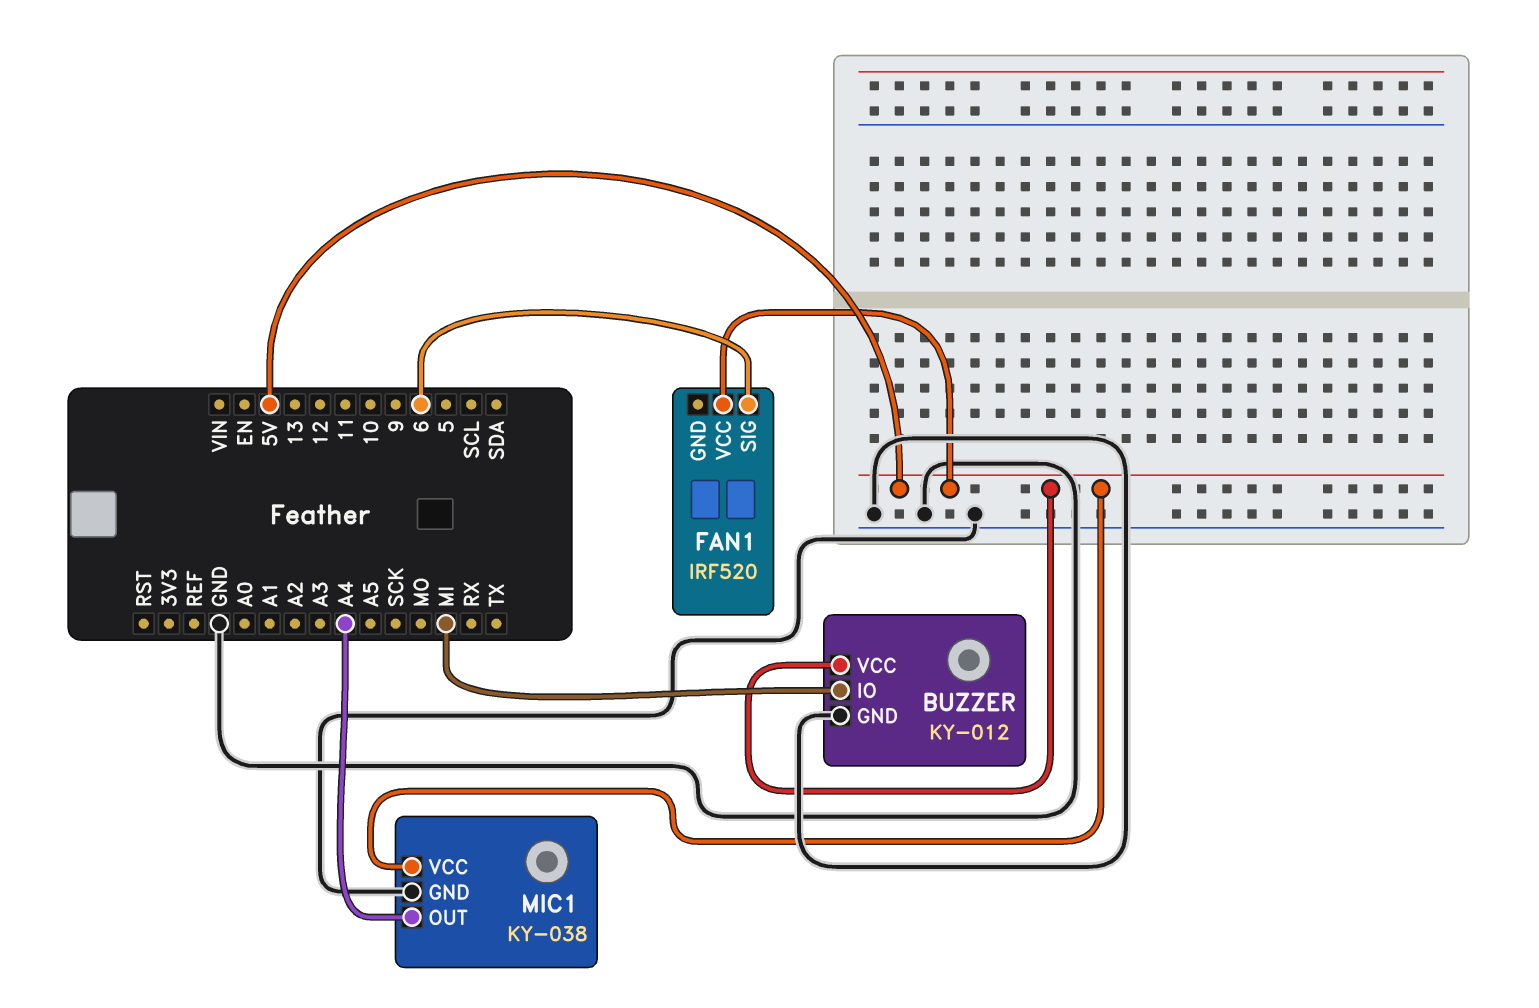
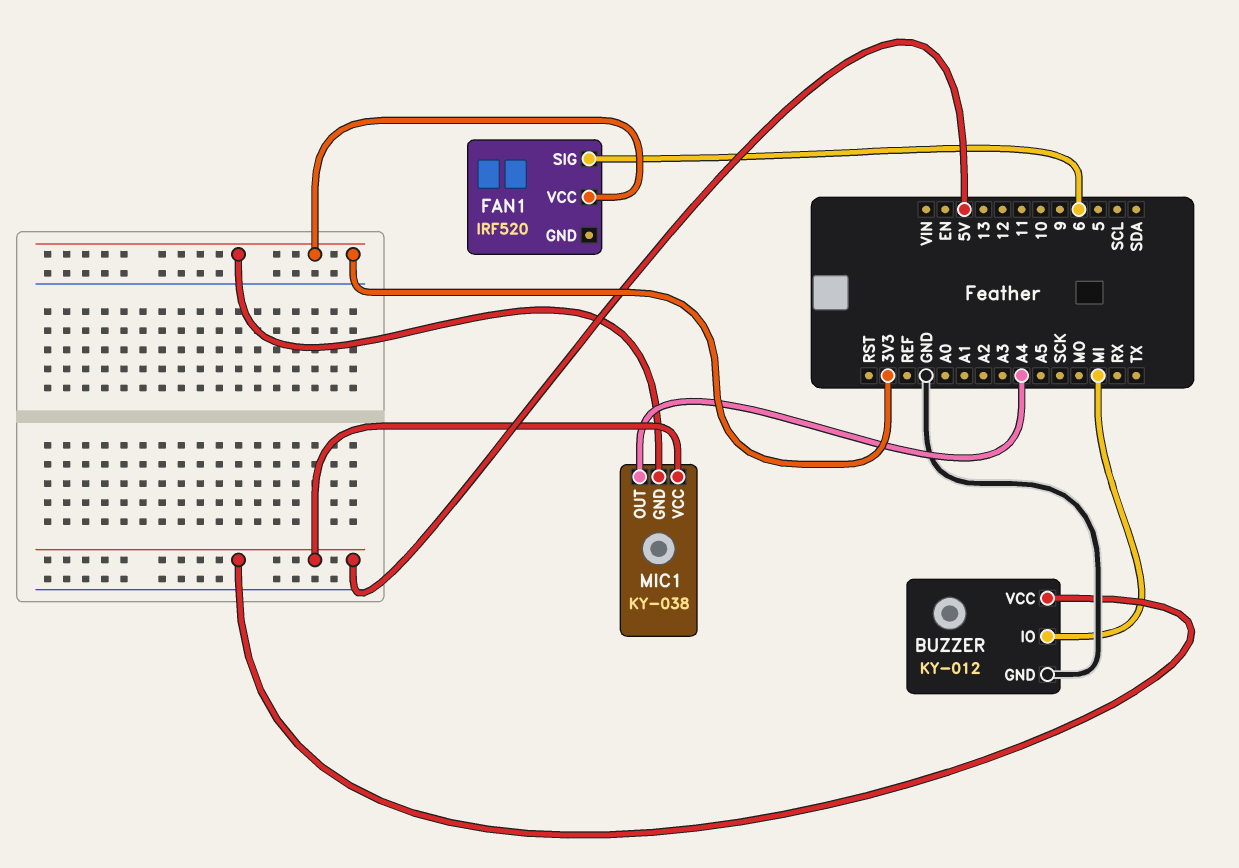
FAN1 pin VCC: 5V -> 3V3
MIC1 pin GND: GND -> 3V3

